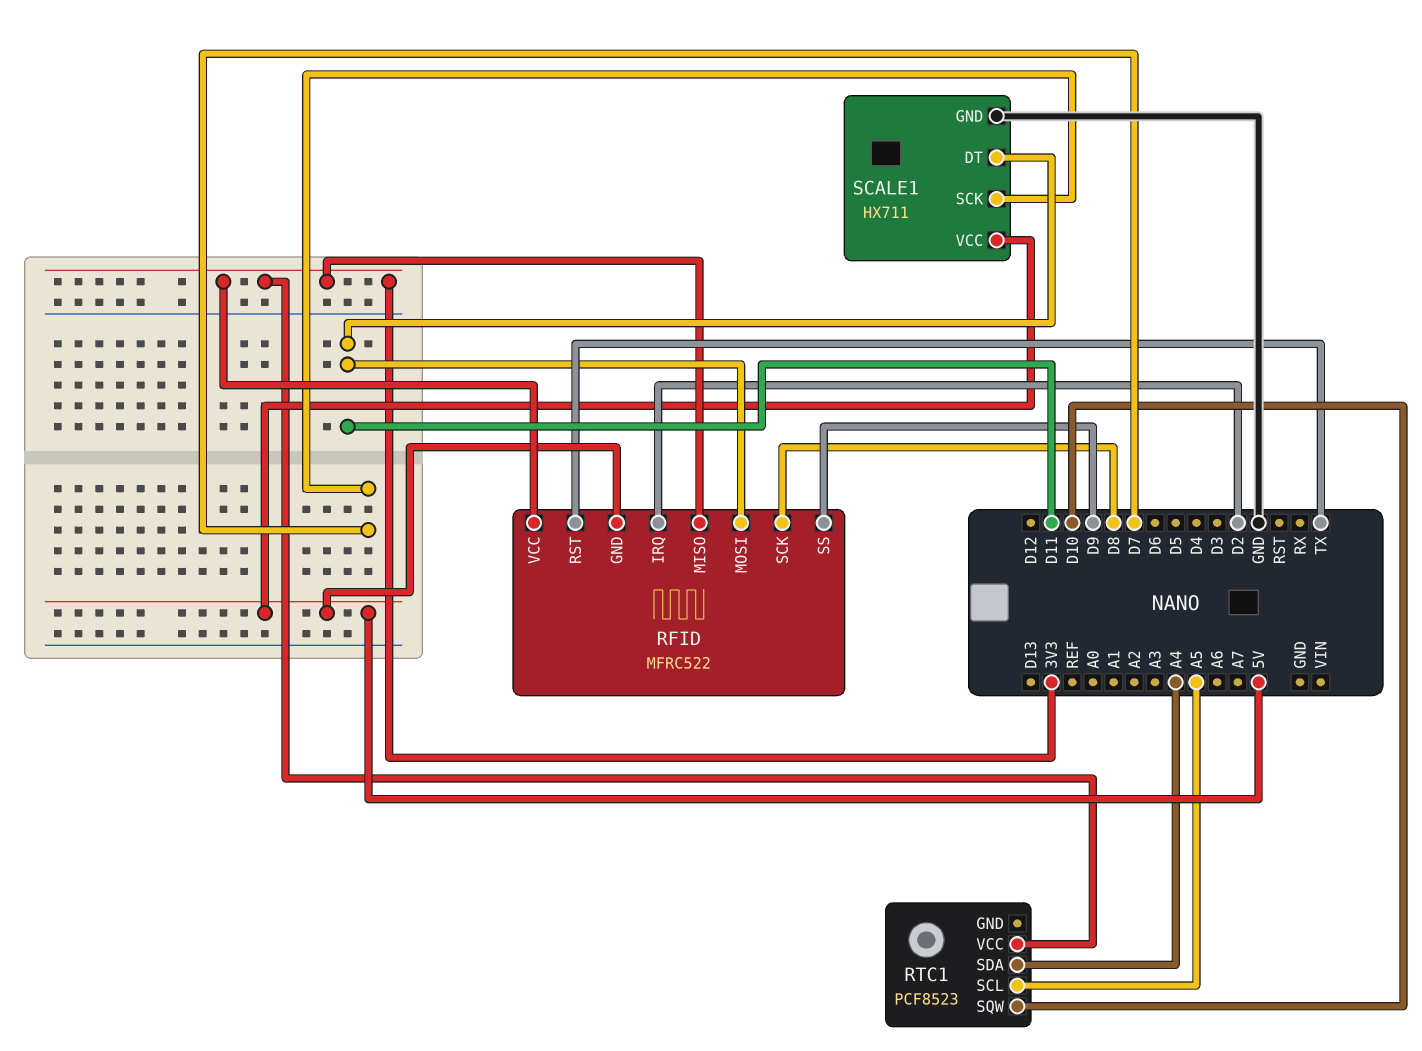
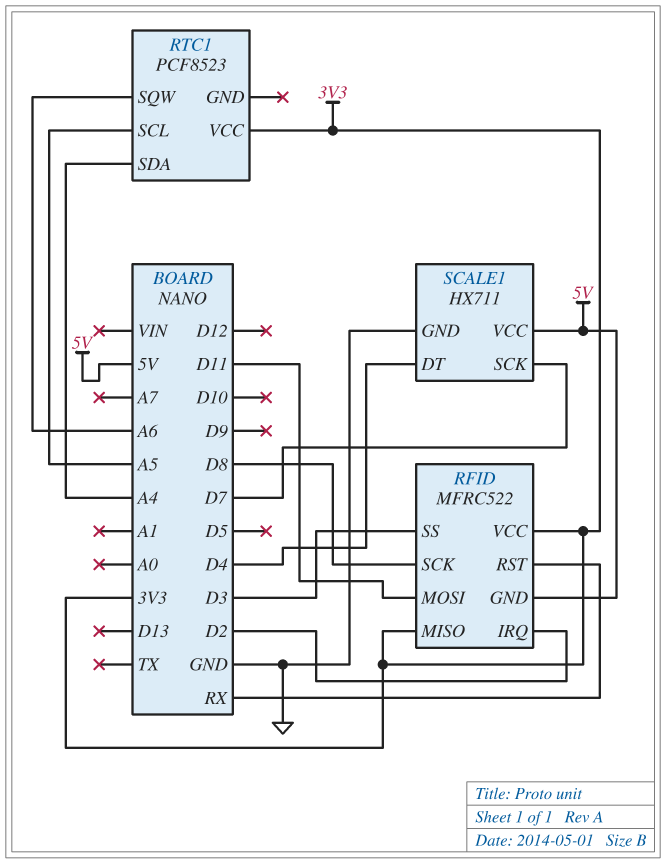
RFID pin RST: TX -> RX
RFID pin SS: D9 -> D3
RTC1 pin SQW: D10 -> A6
SCALE1 pin DT: D11 -> D4

